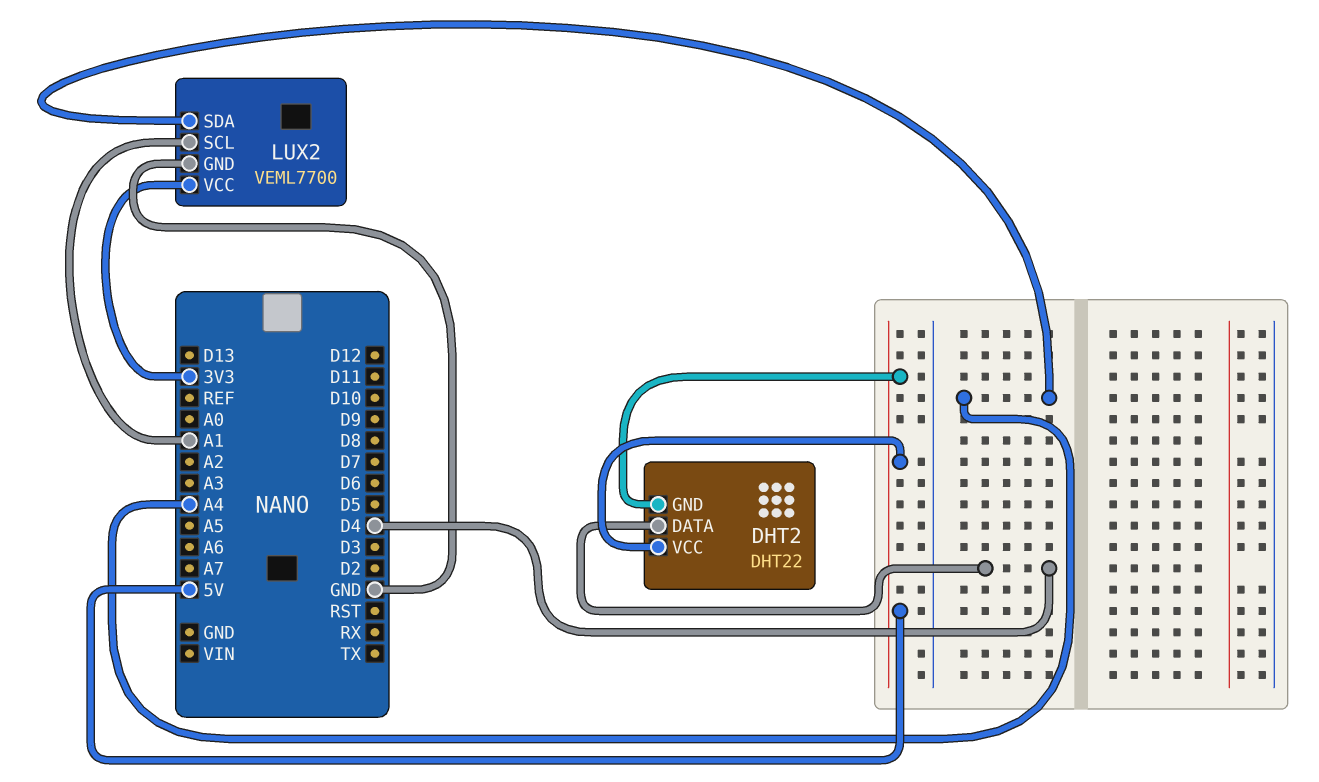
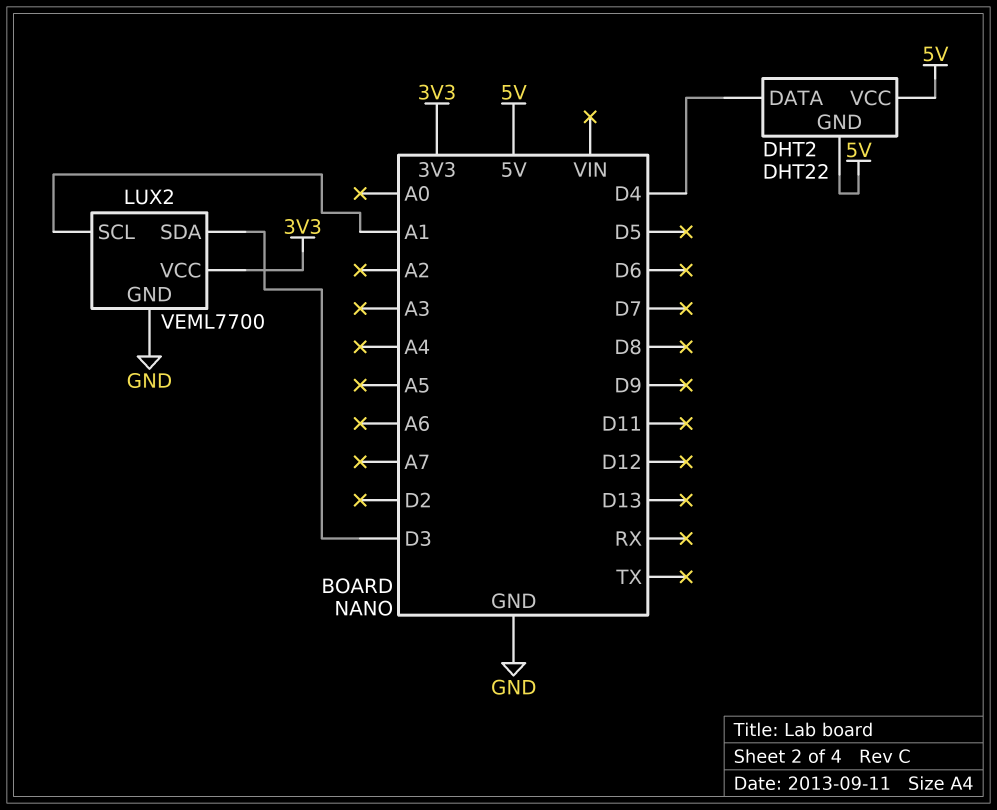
LUX2 pin SDA: A4 -> D3

